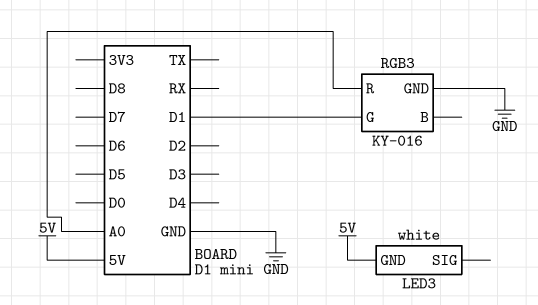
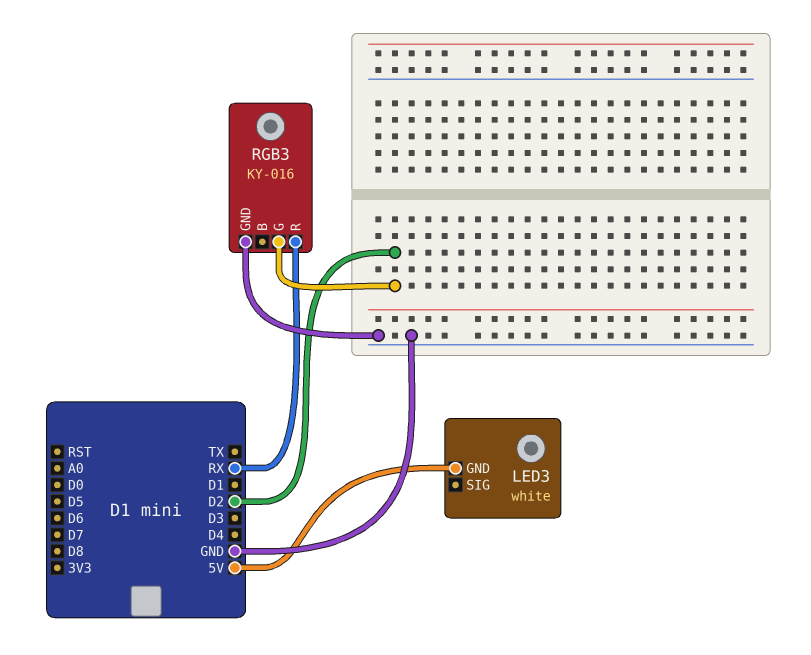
RGB3 pin G: D1 -> D2
RGB3 pin R: A0 -> RX

